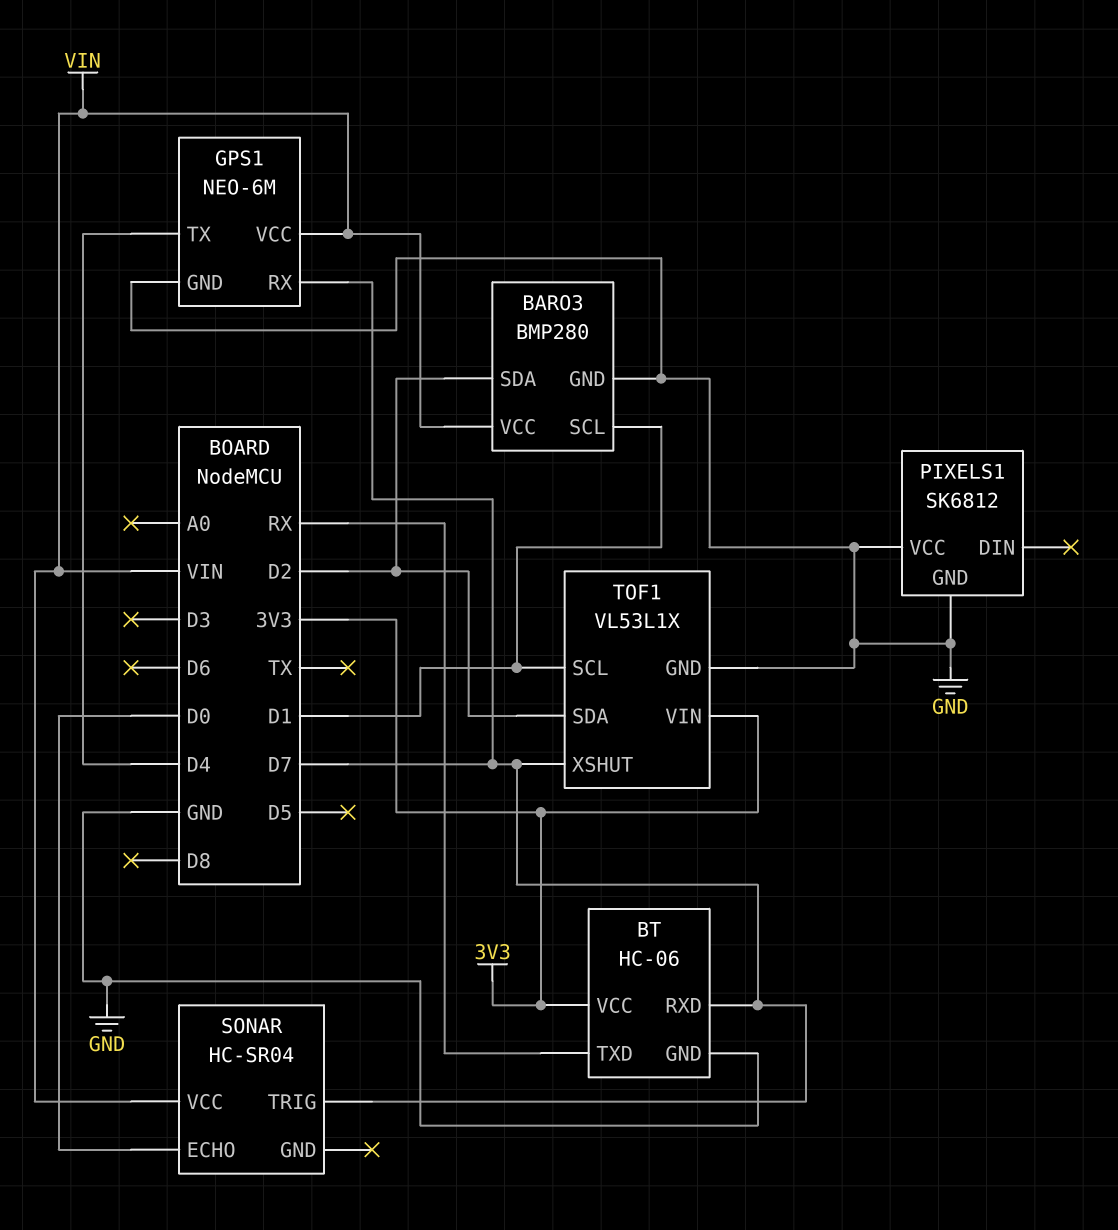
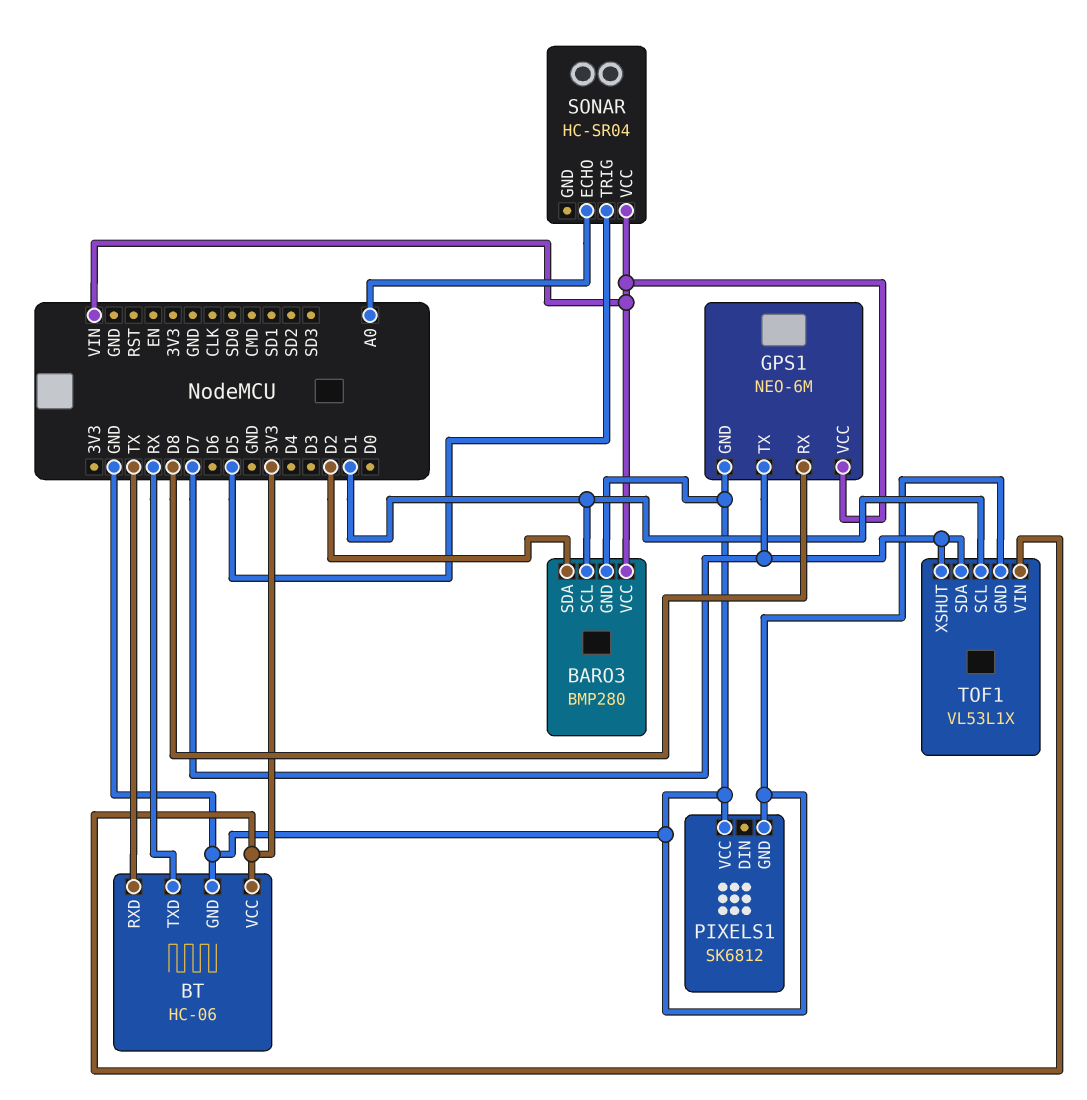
BT pin RXD: D7 -> TX
GPS1 pin RX: D7 -> D8
GPS1 pin TX: D4 -> D7
SONAR pin ECHO: D0 -> A0
SONAR pin TRIG: D7 -> D5
TOF1 pin SDA: D2 -> D7

